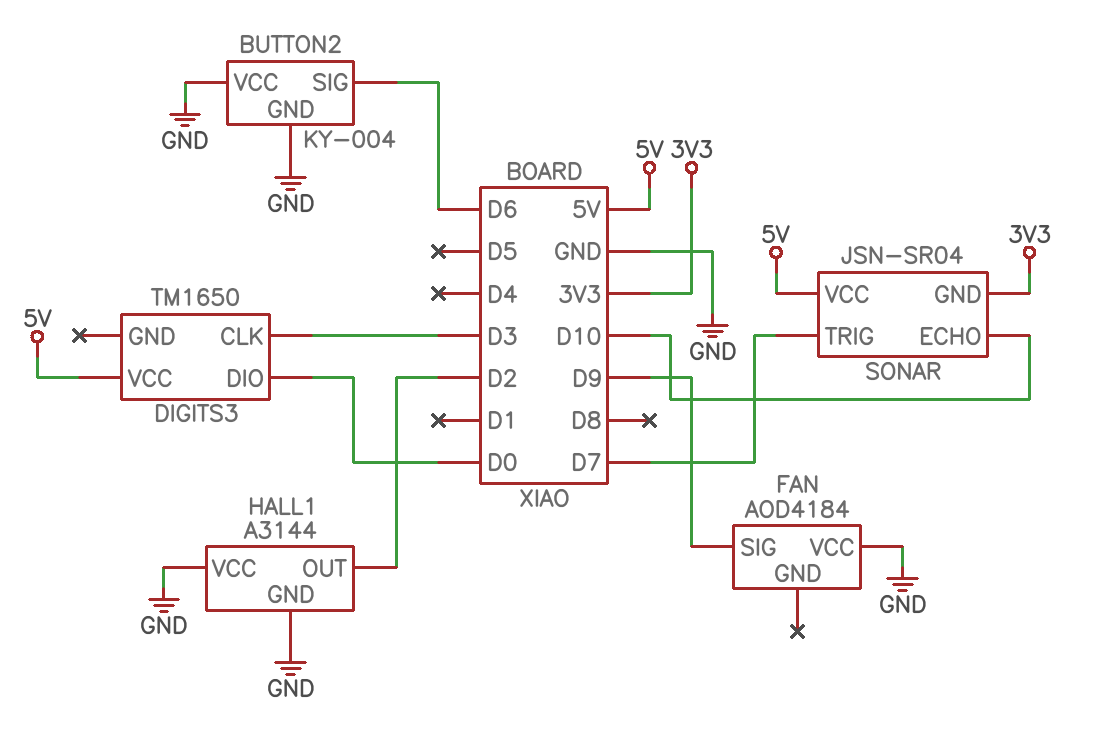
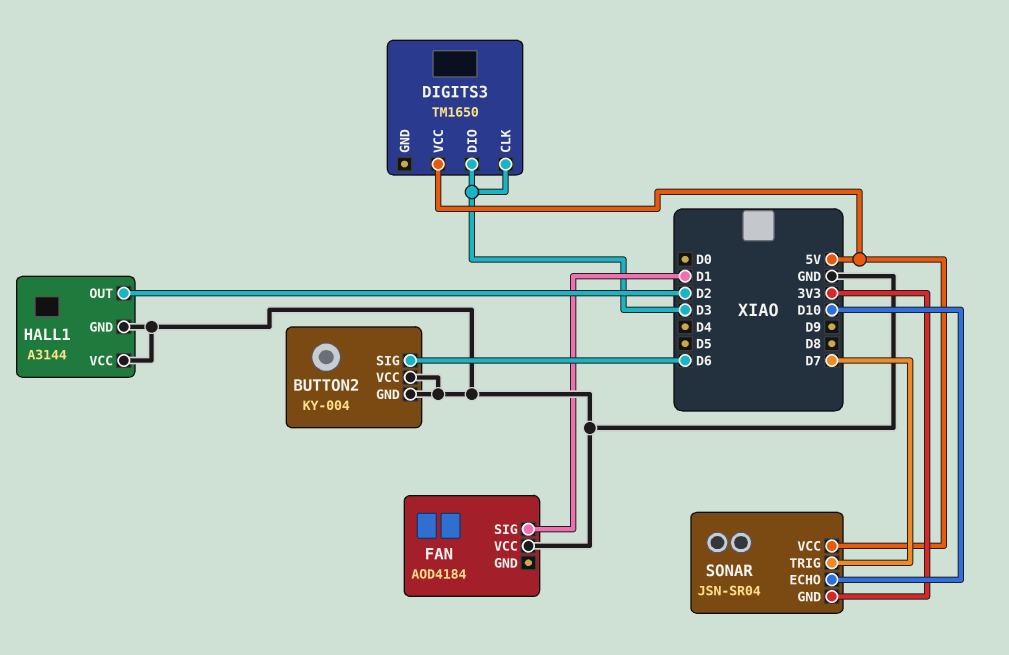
DIGITS3 pin DIO: D0 -> D3
FAN pin SIG: D9 -> D1

